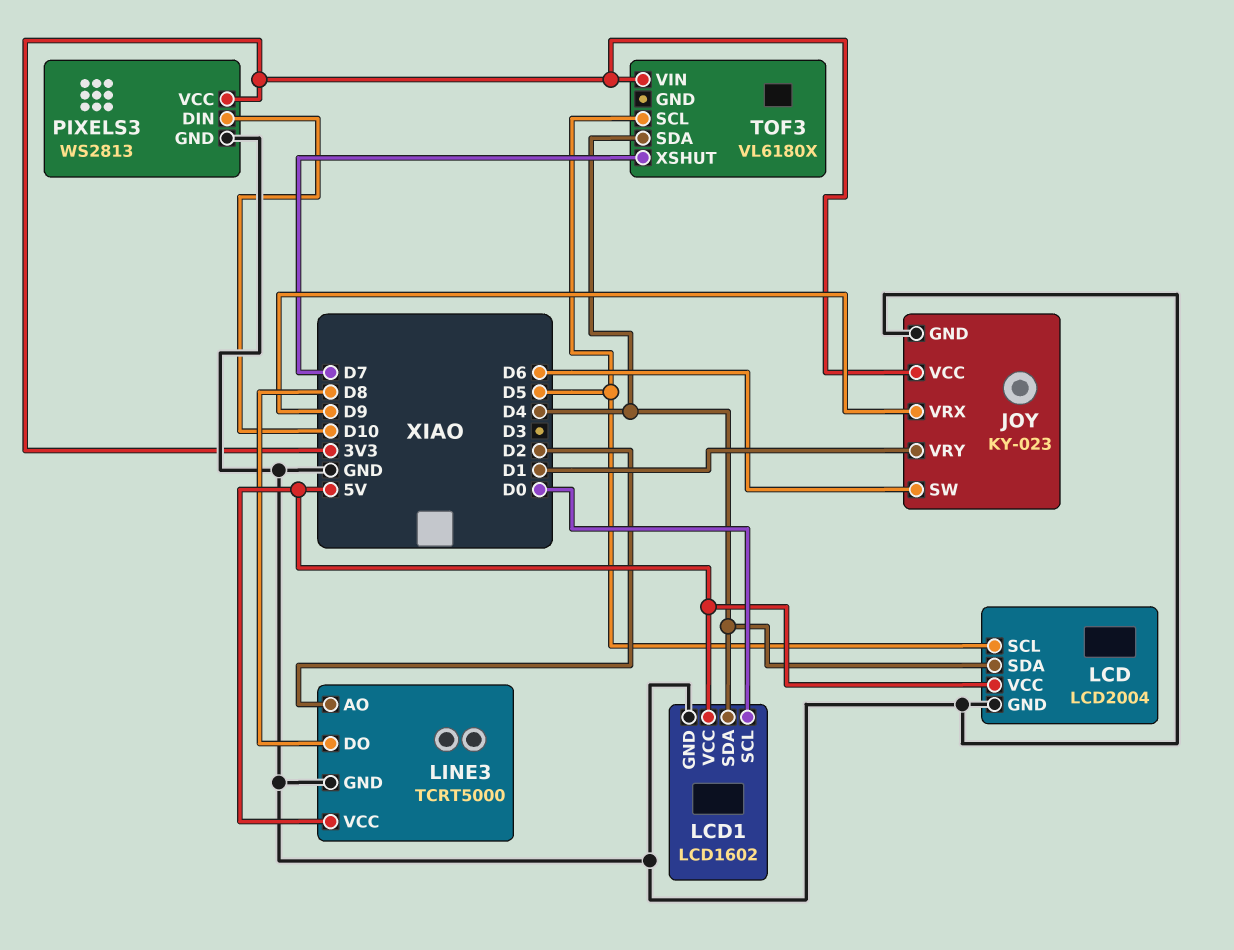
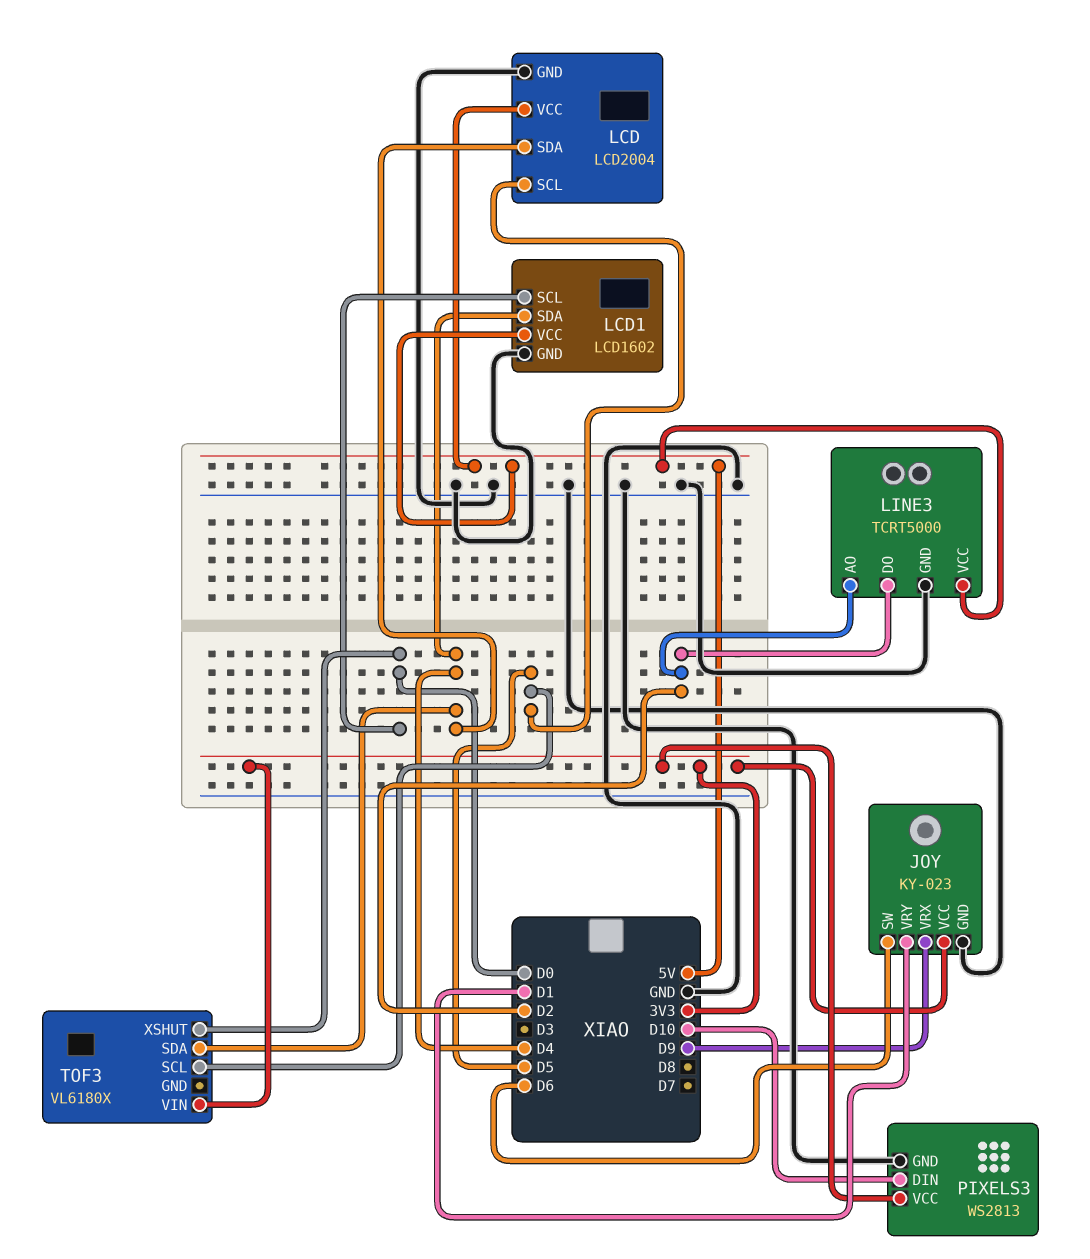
LINE3 pin DO: D8 -> D2
TOF3 pin XSHUT: D7 -> D0

